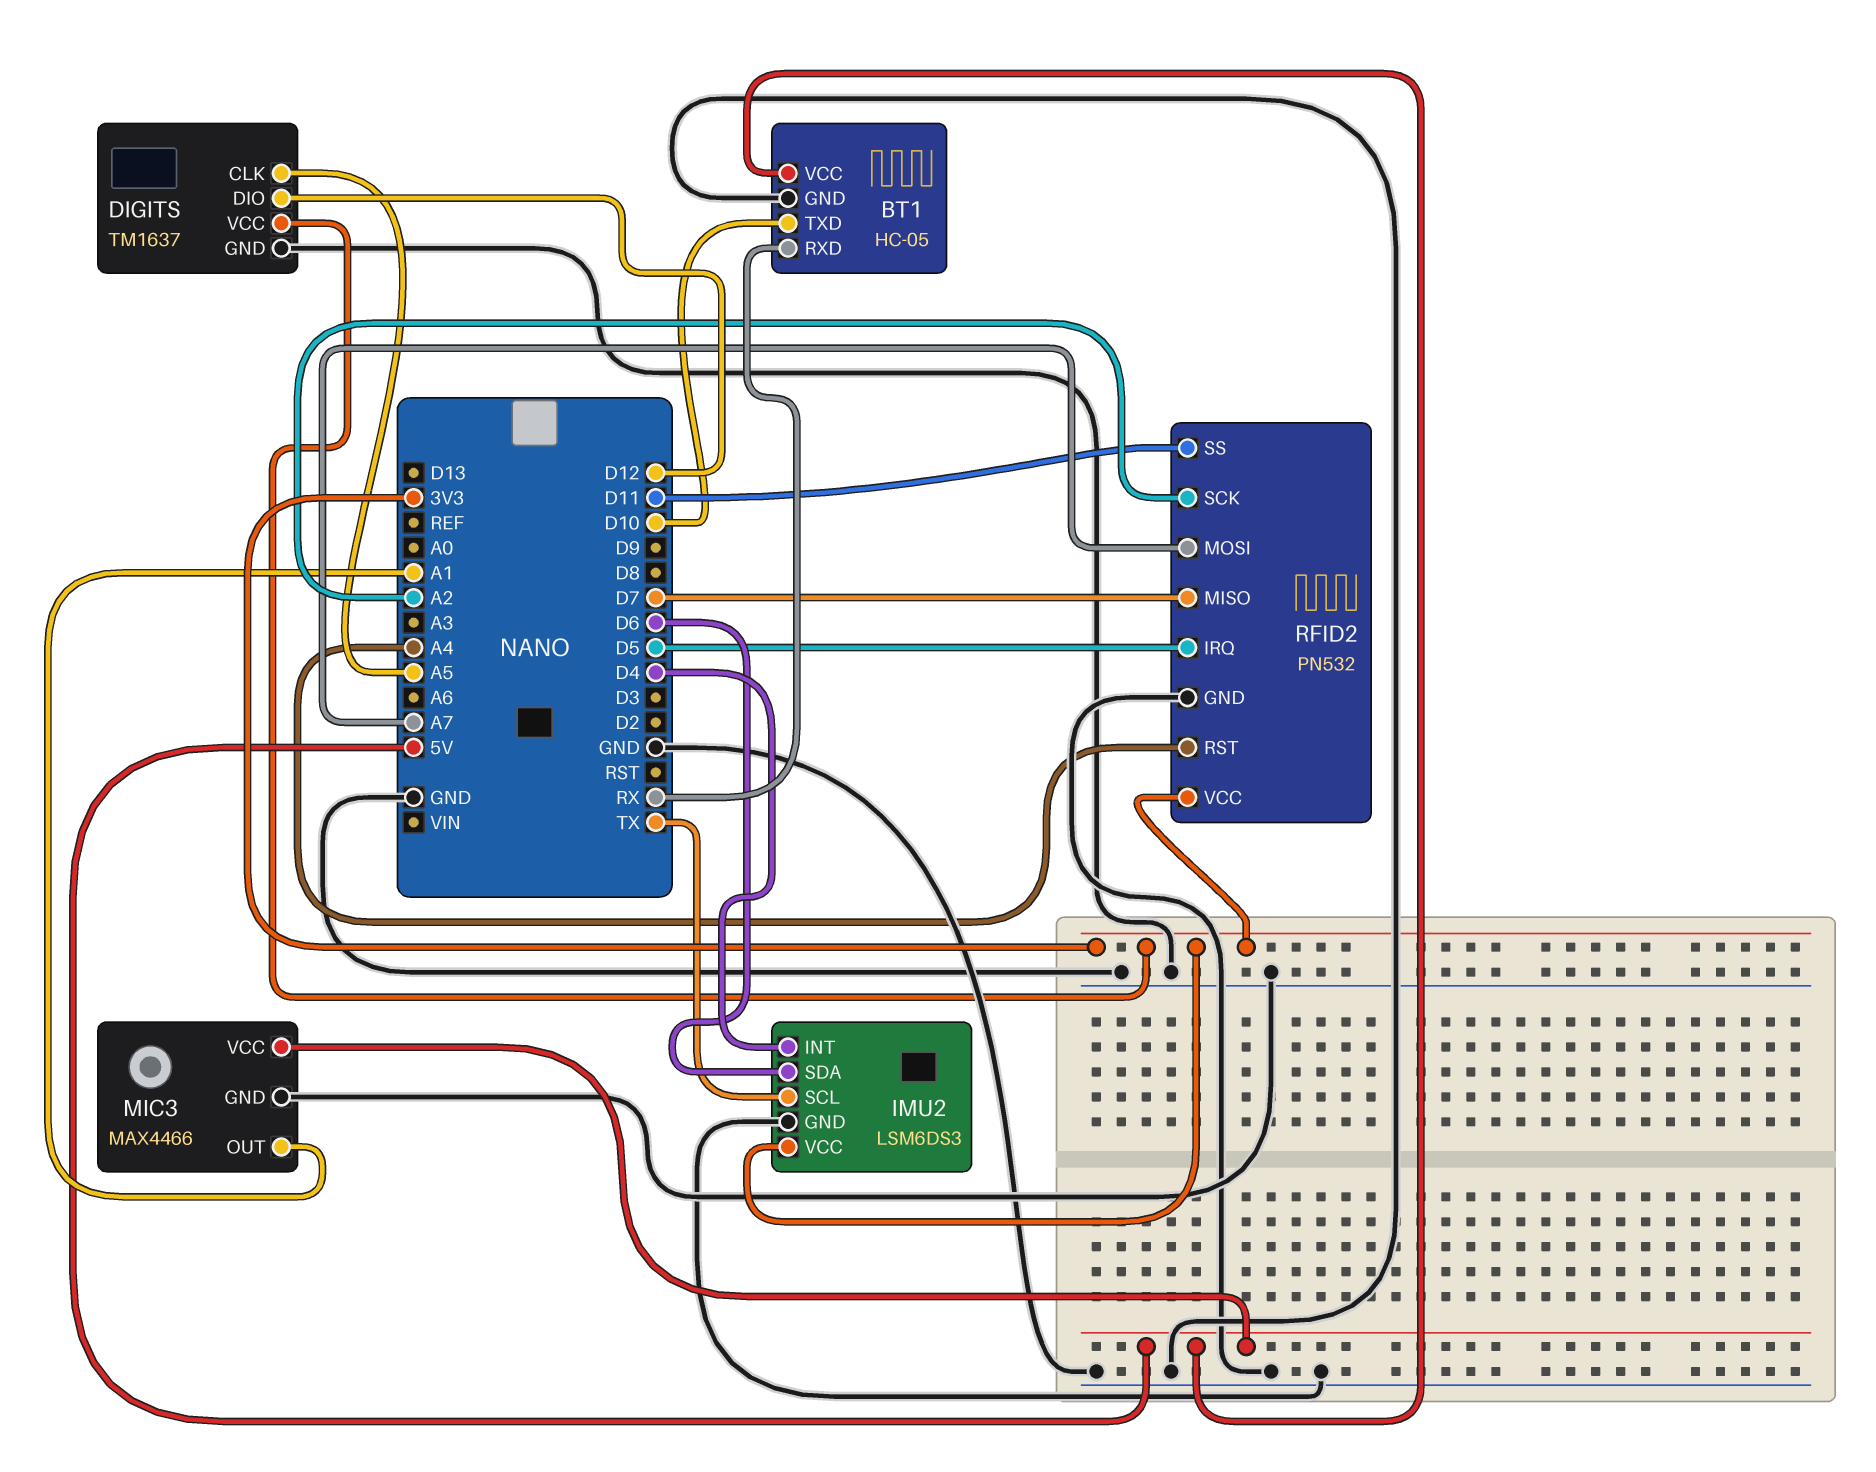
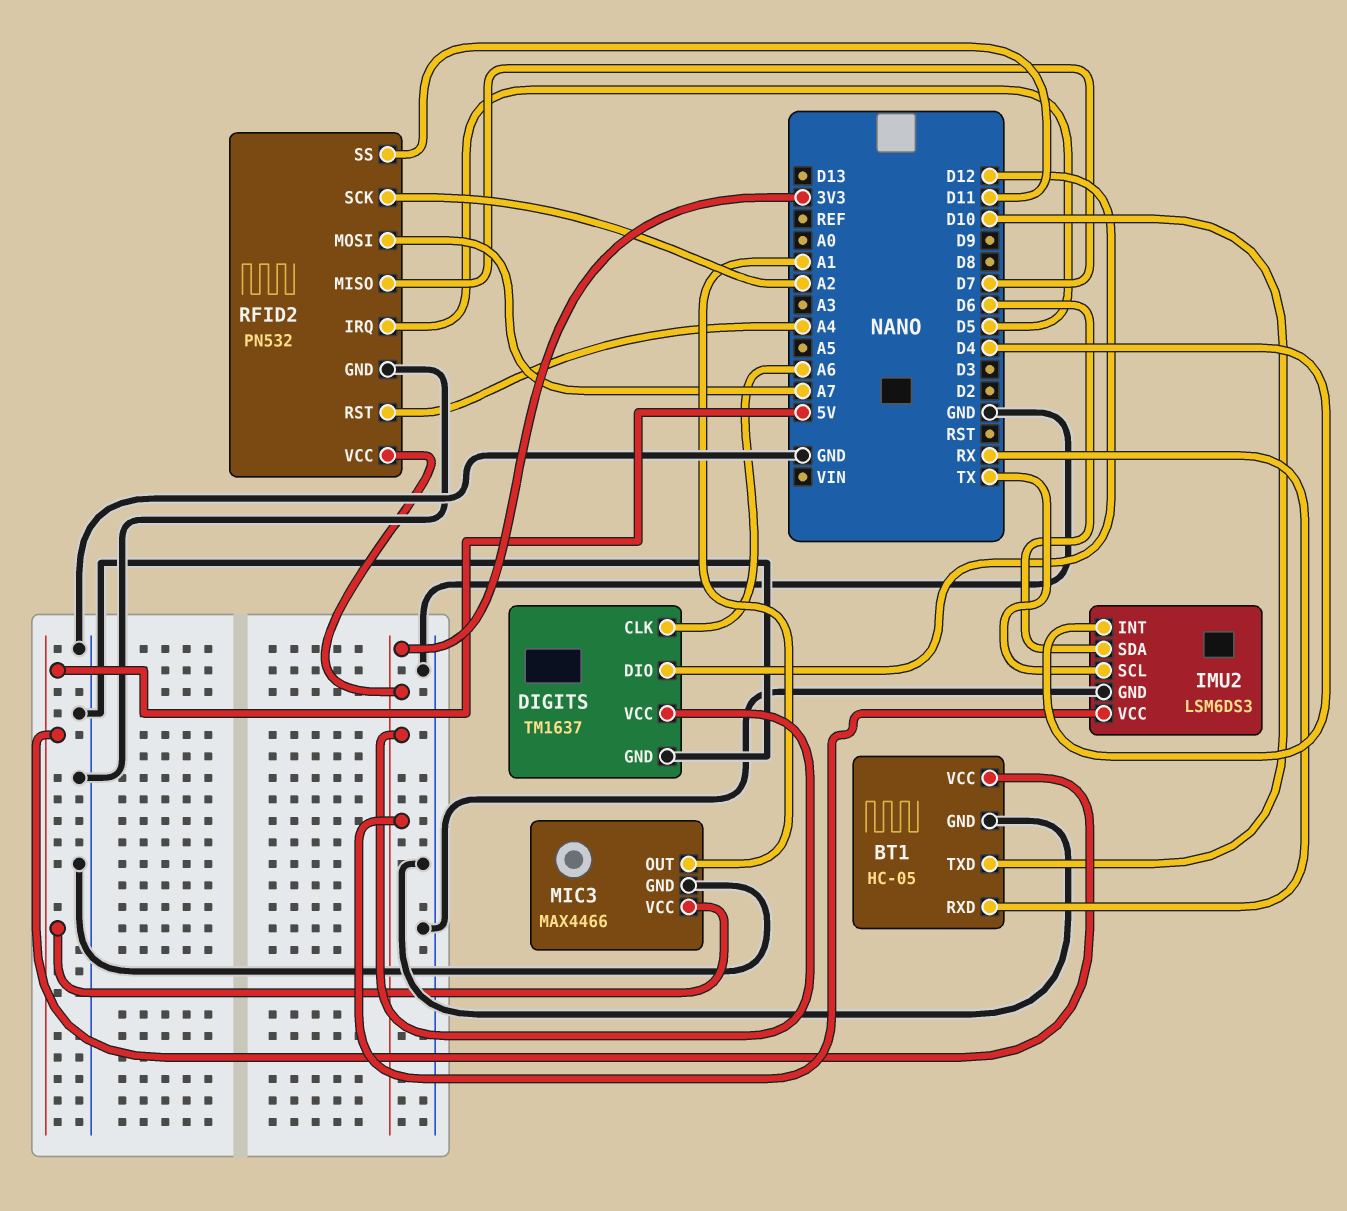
DIGITS pin CLK: A5 -> A6

